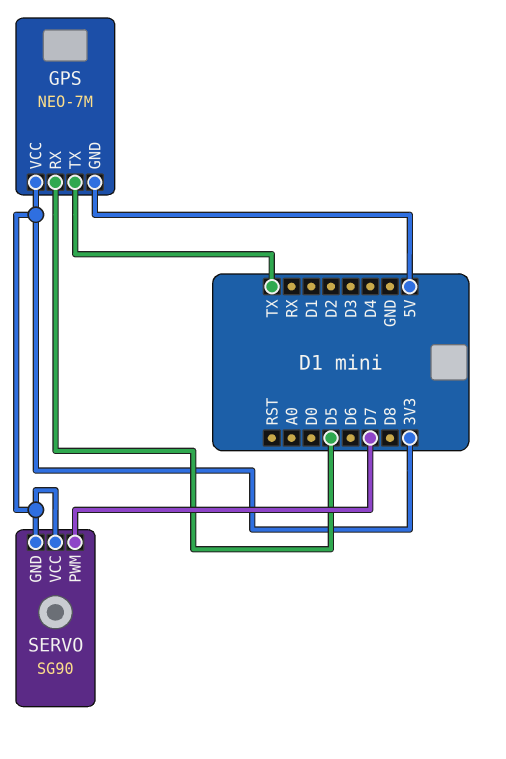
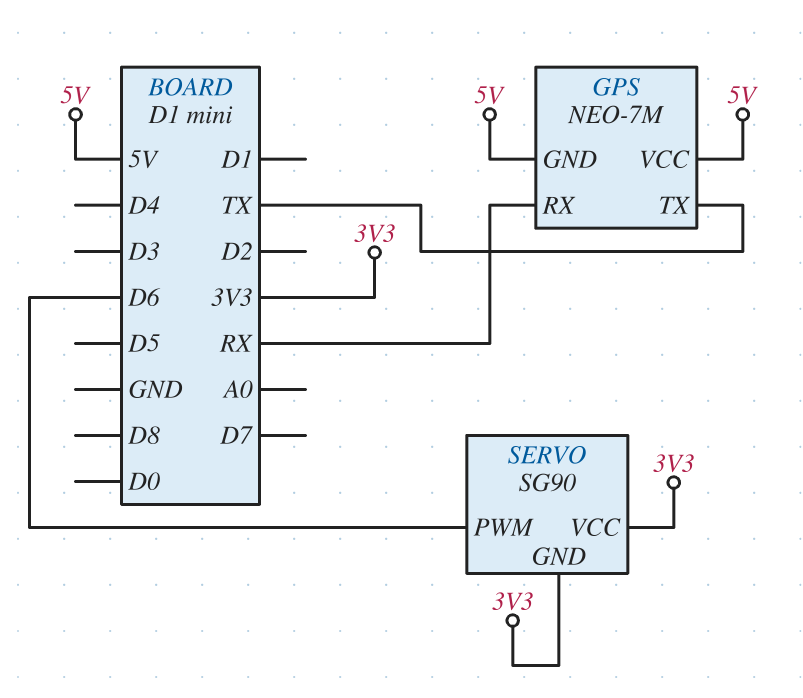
GPS pin RX: D5 -> RX
GPS pin VCC: 3V3 -> 5V
SERVO pin PWM: D7 -> D6

